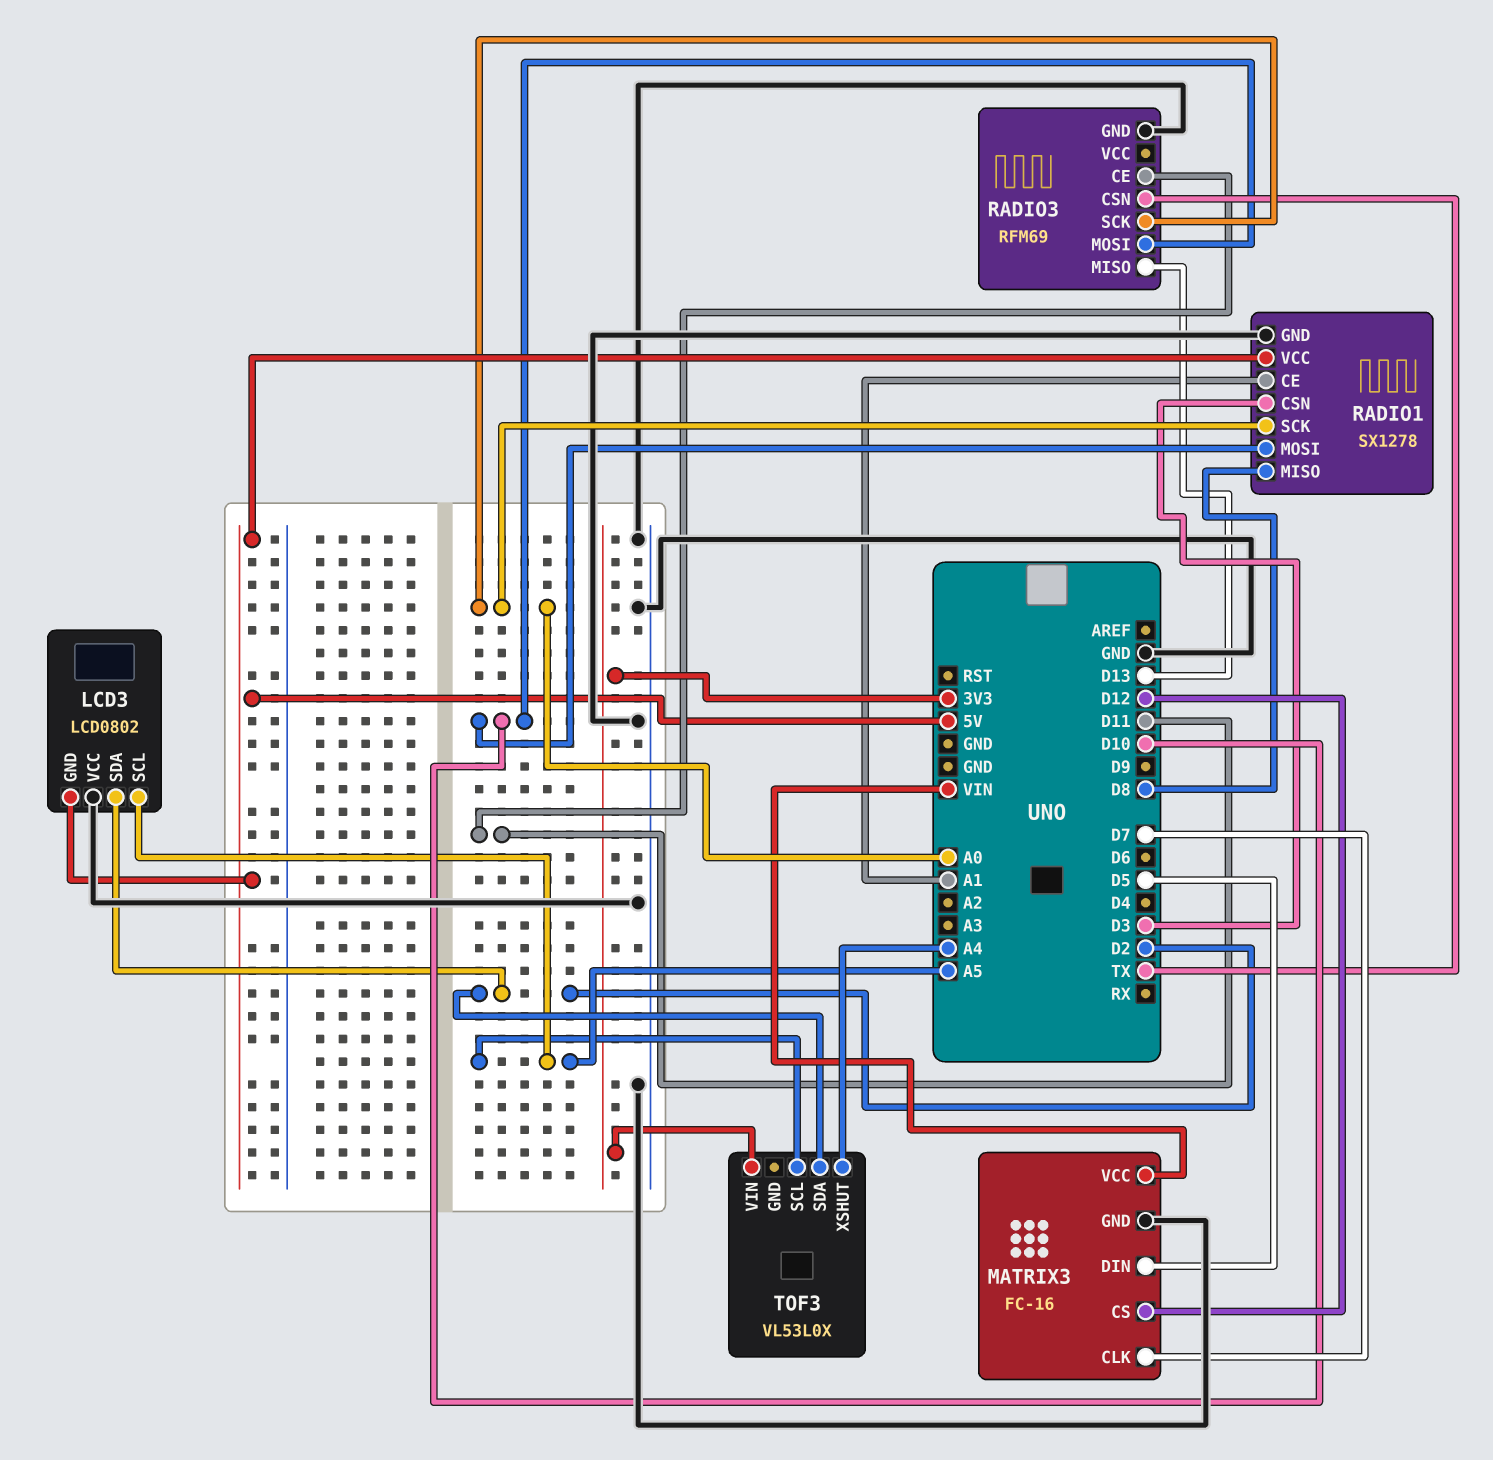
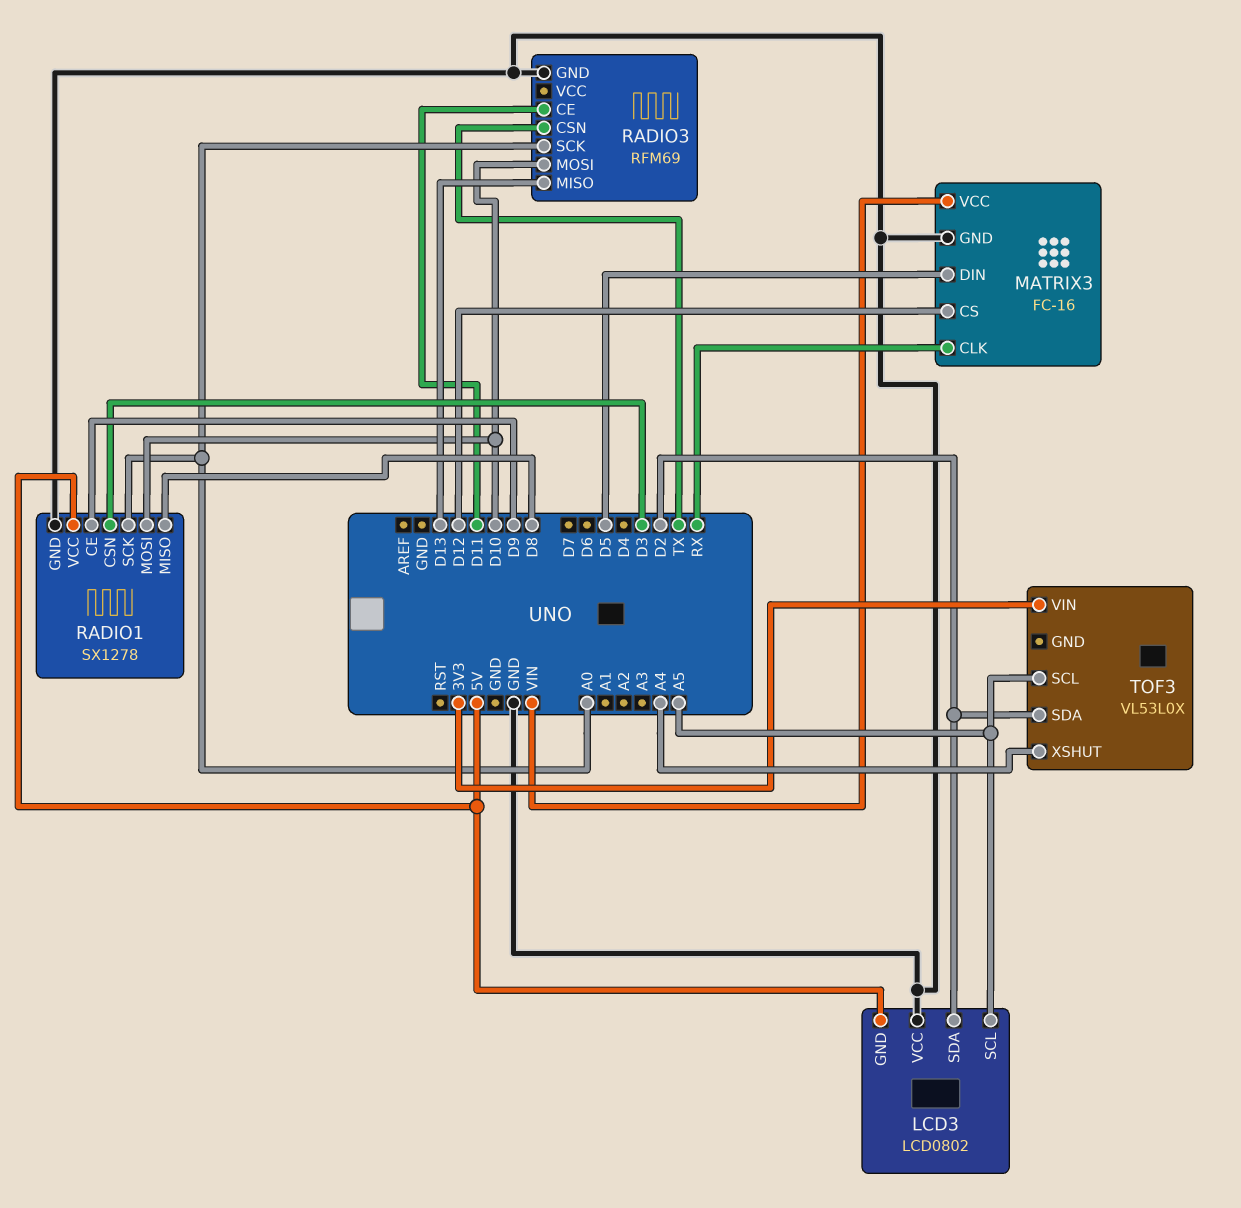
MATRIX3 pin CLK: D7 -> RX
RADIO1 pin CE: A1 -> D9

